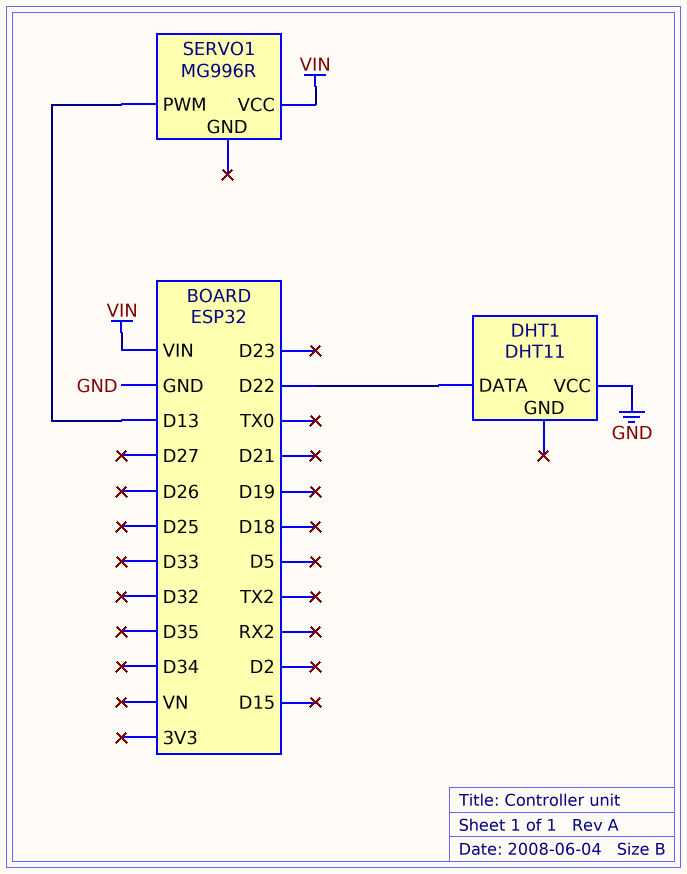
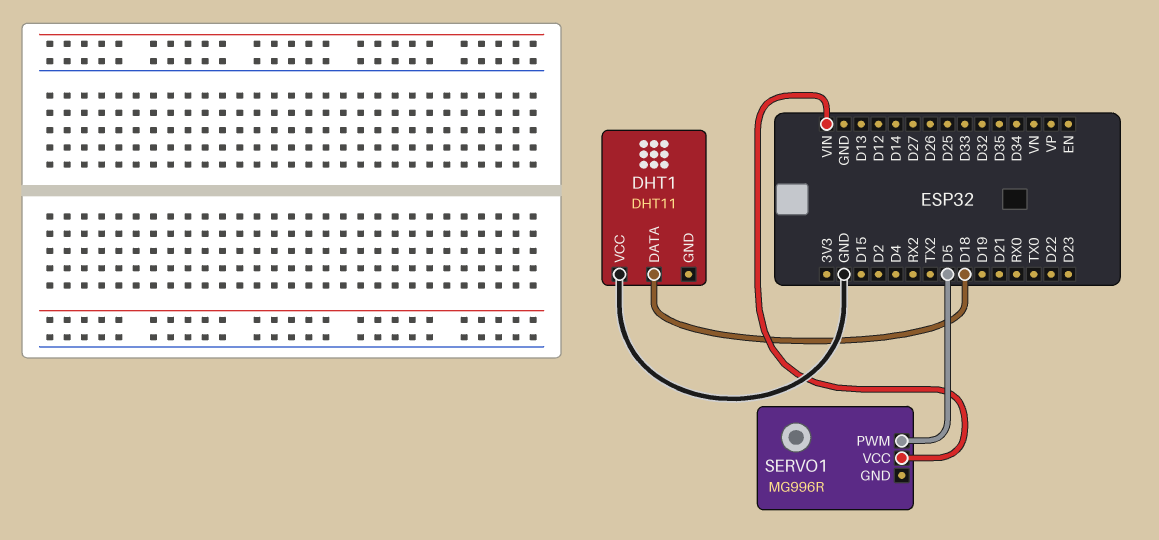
DHT1 pin DATA: D22 -> D18
SERVO1 pin PWM: D13 -> D5

